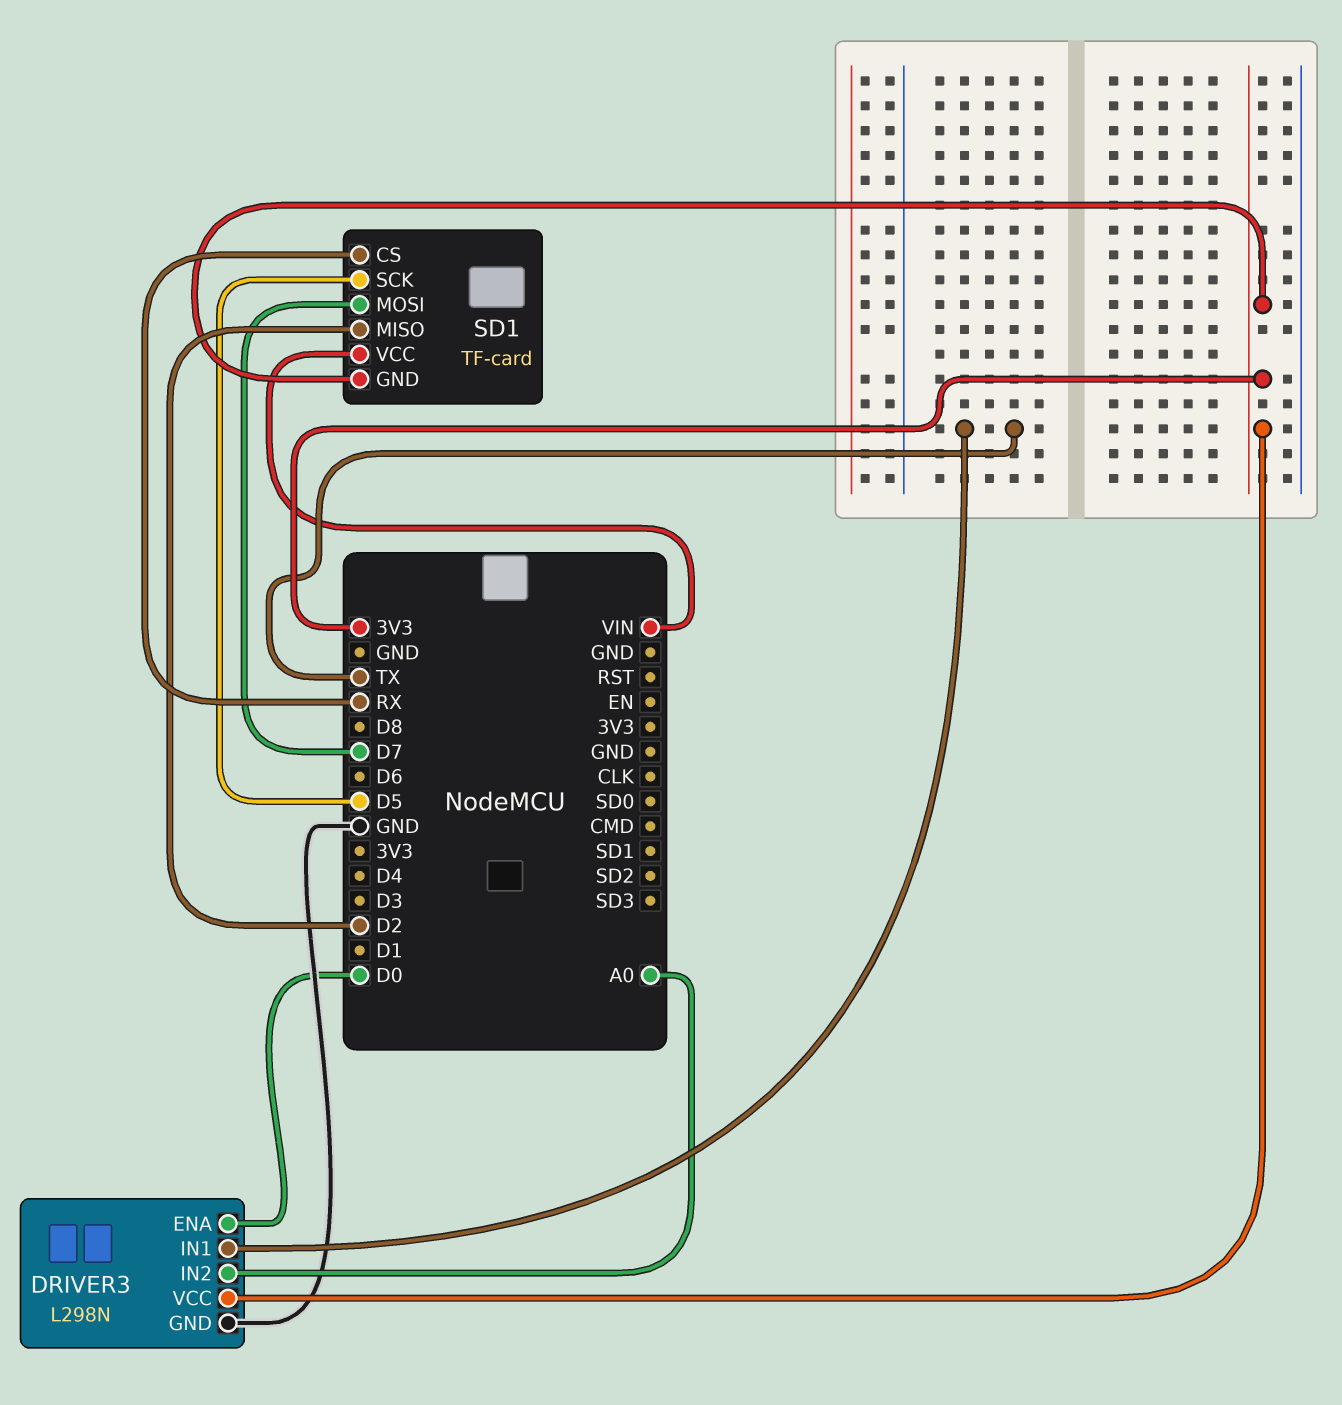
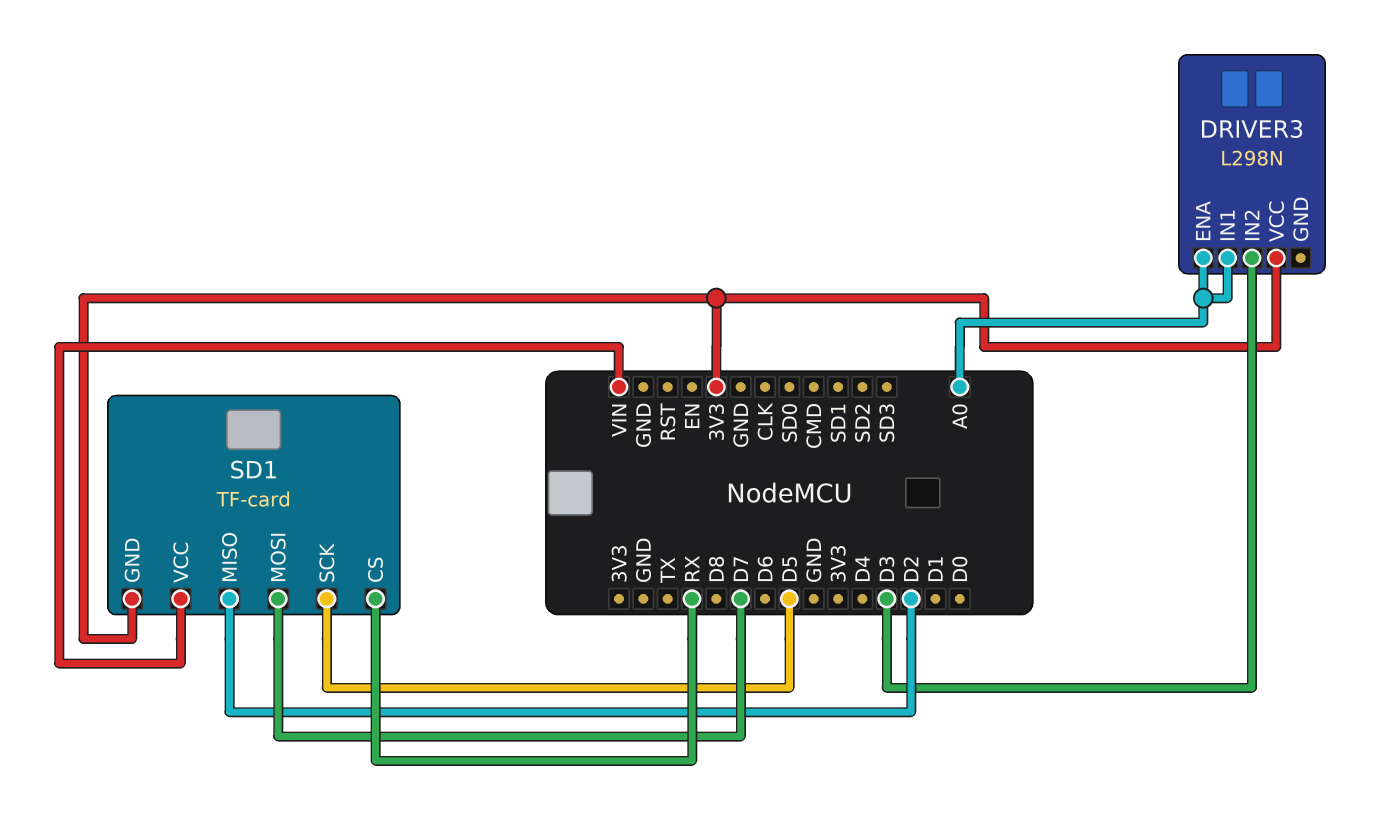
DRIVER3 pin ENA: D0 -> A0
DRIVER3 pin GND: GND -> none
DRIVER3 pin IN1: TX -> A0
DRIVER3 pin IN2: A0 -> D3

